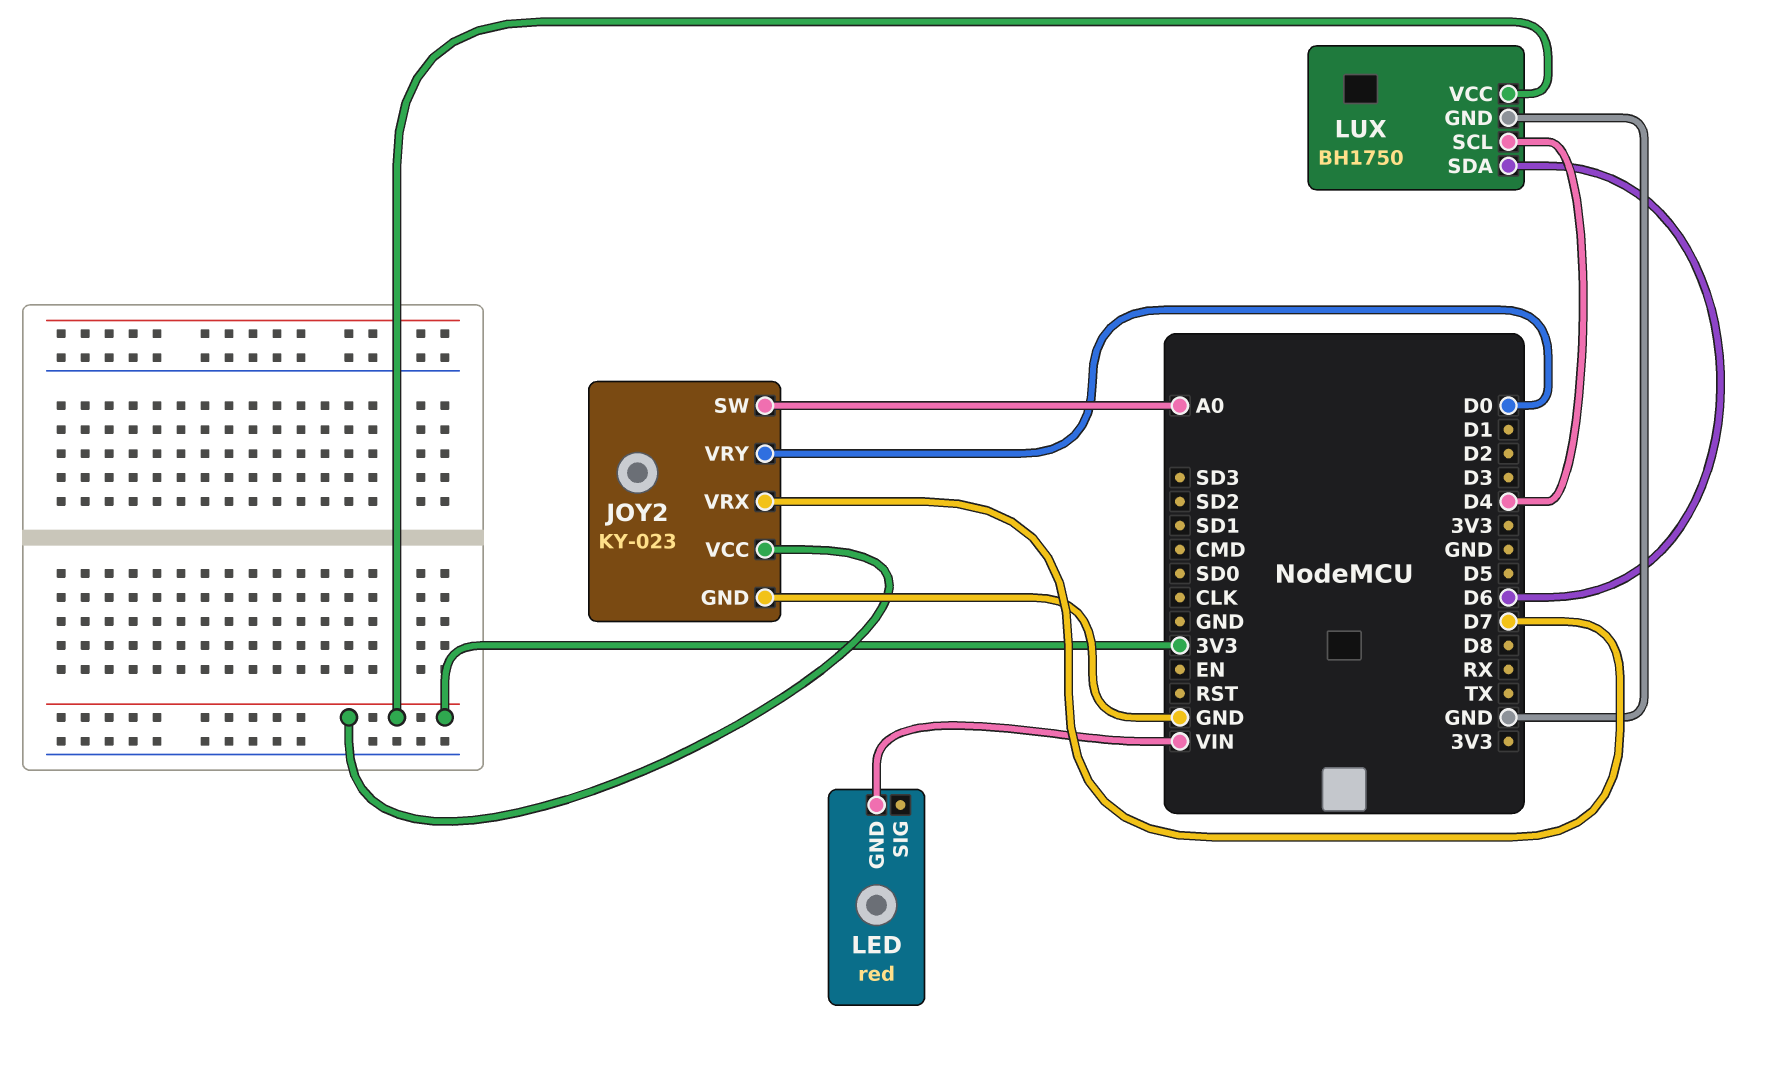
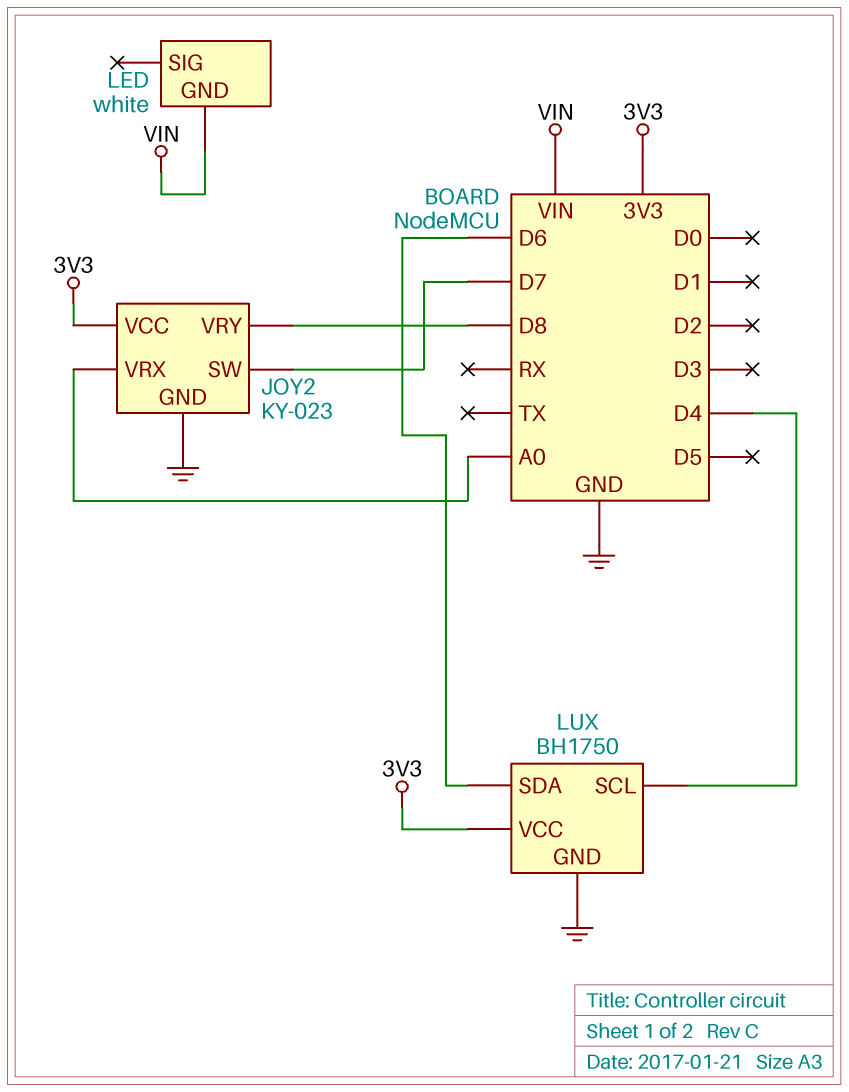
JOY2 pin SW: A0 -> D7
JOY2 pin VRX: D7 -> A0
JOY2 pin VRY: D0 -> D8
LED: red -> white

